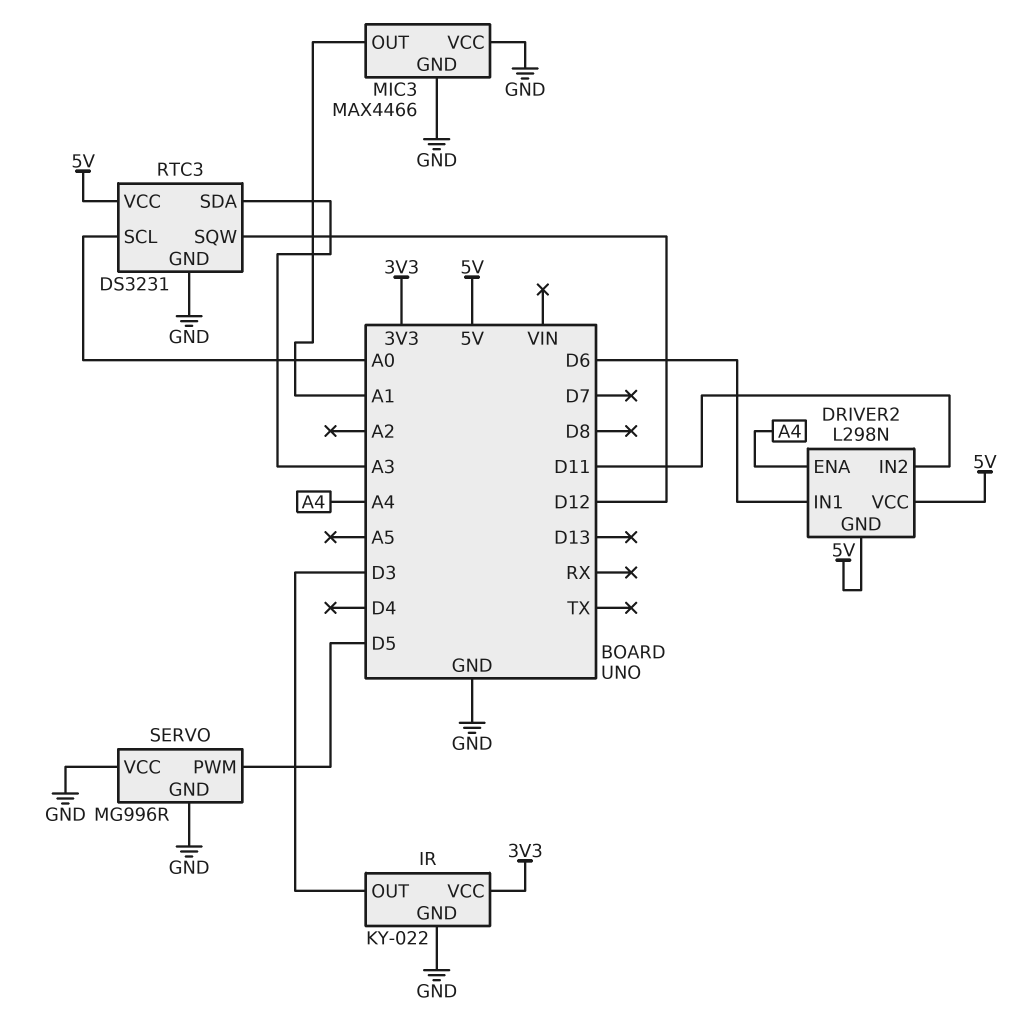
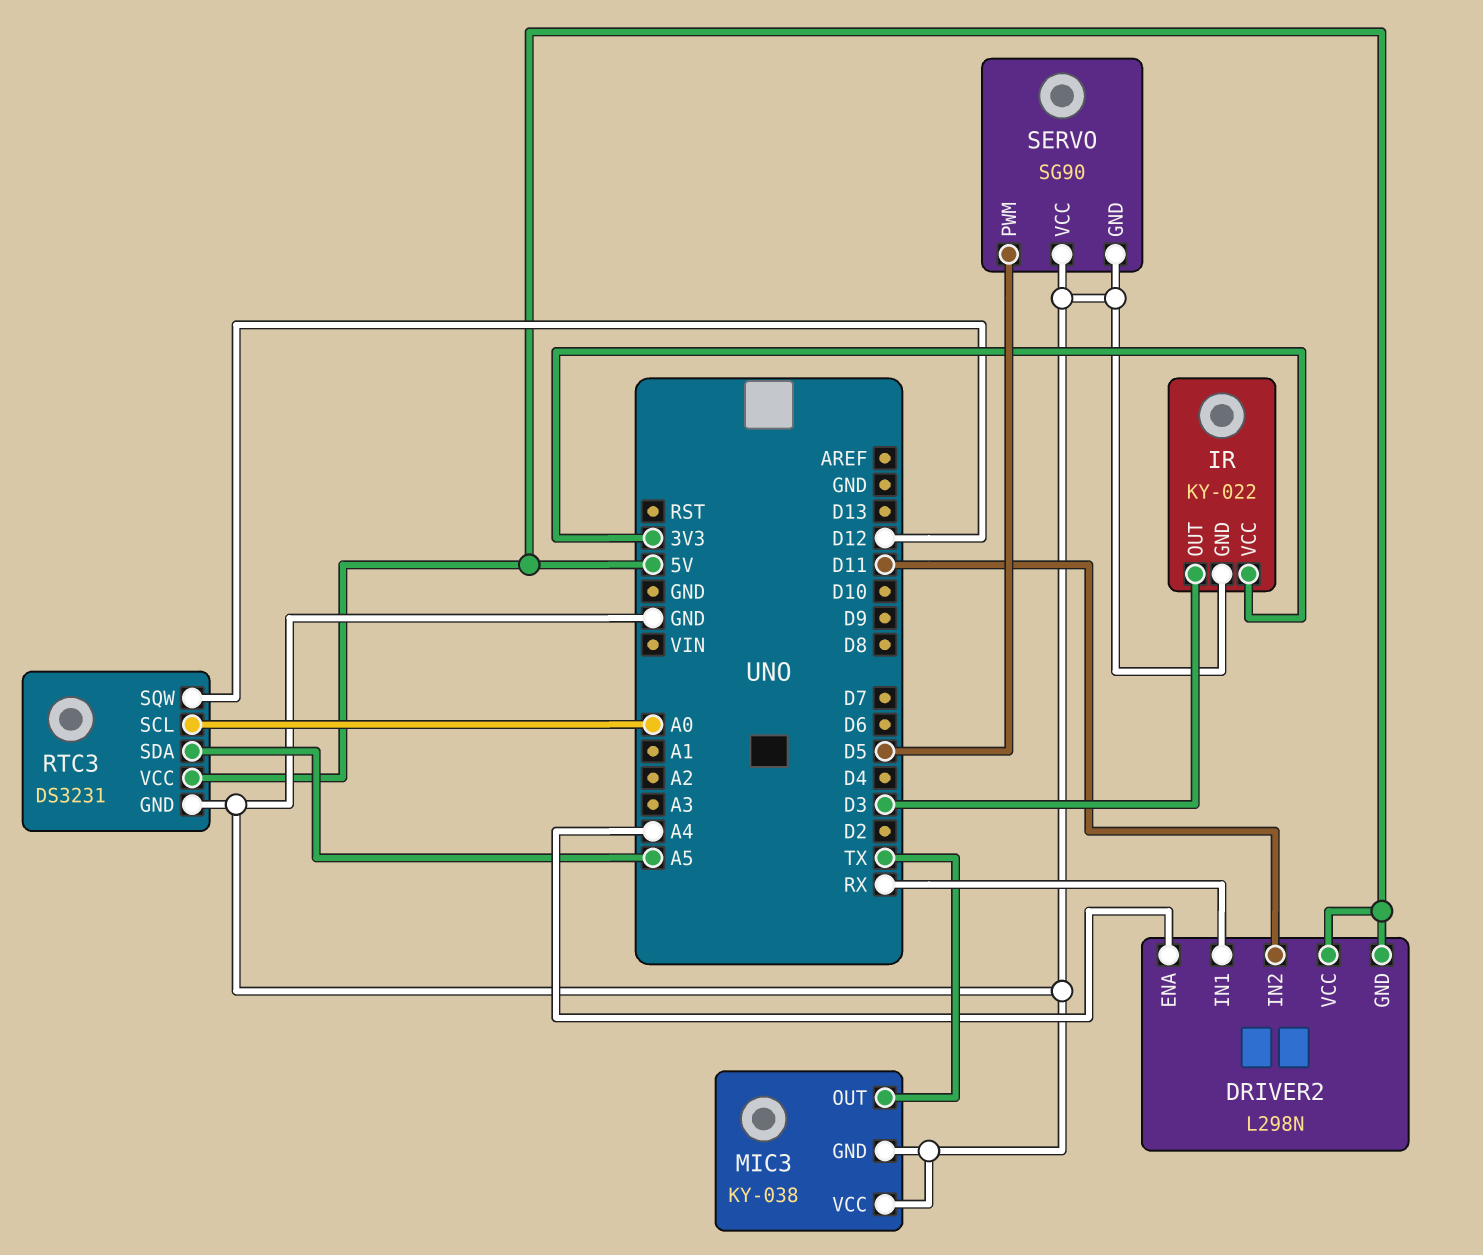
DRIVER2 pin IN1: D6 -> RX
MIC3: MAX4466 -> KY-038
MIC3 pin OUT: A1 -> TX
RTC3 pin SDA: A3 -> A5
SERVO: MG996R -> SG90

